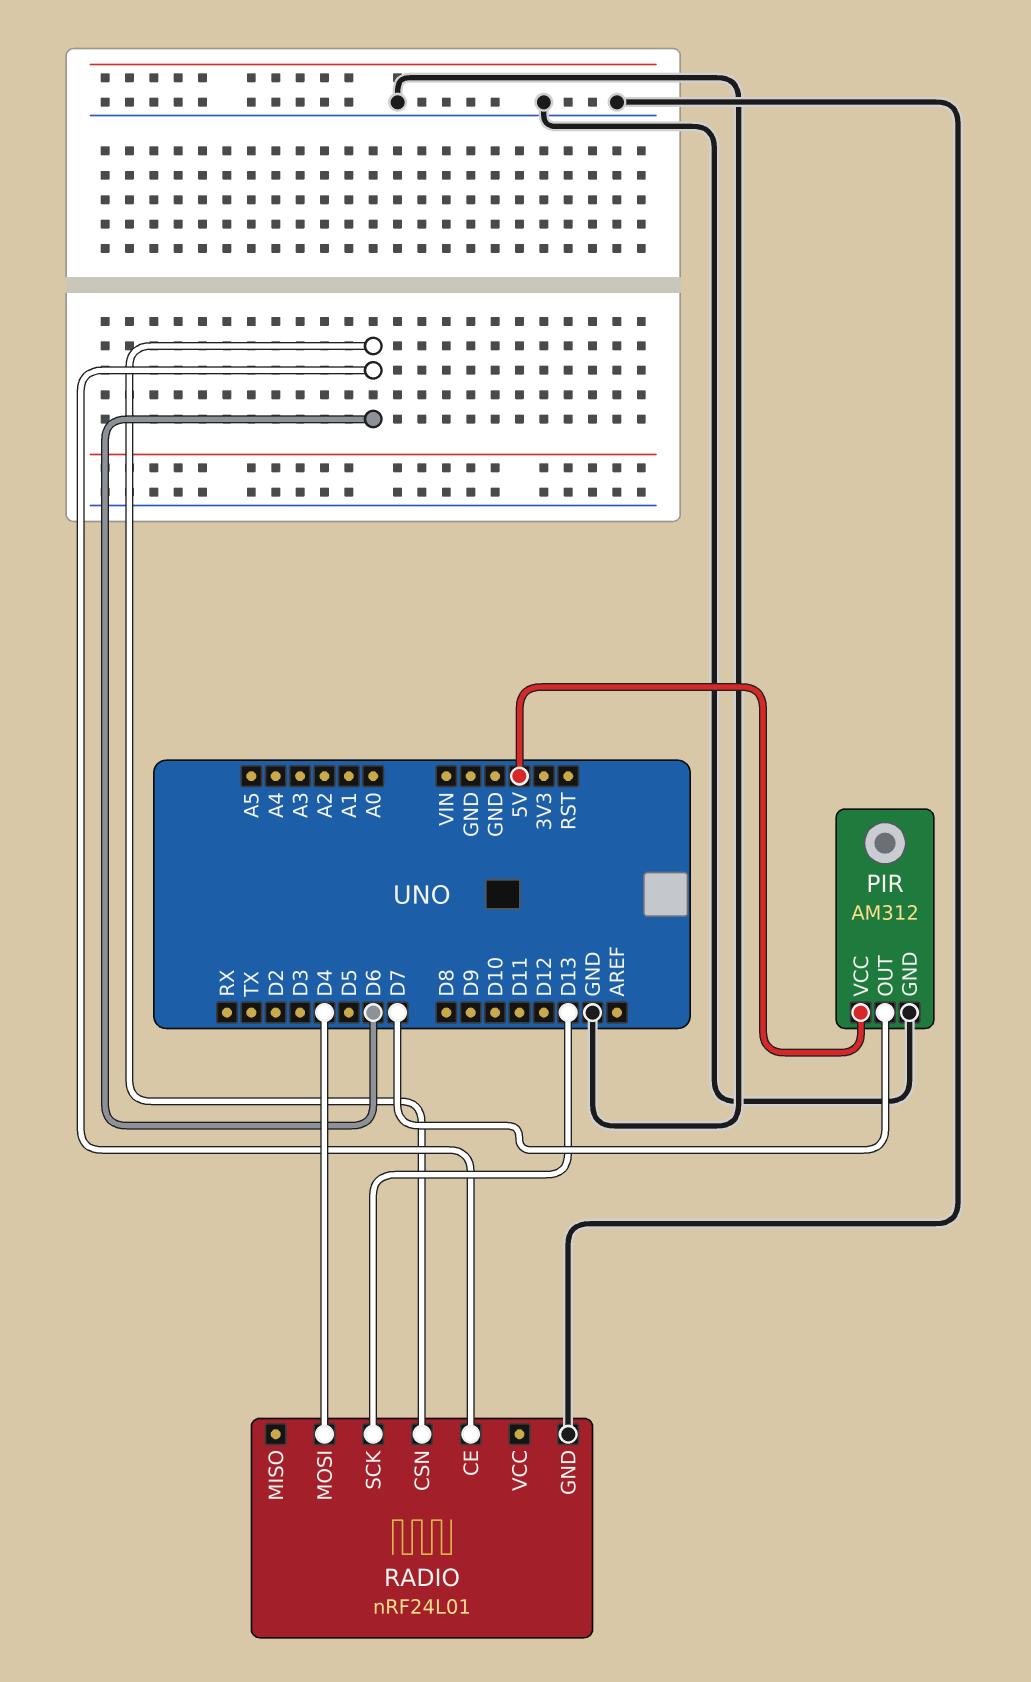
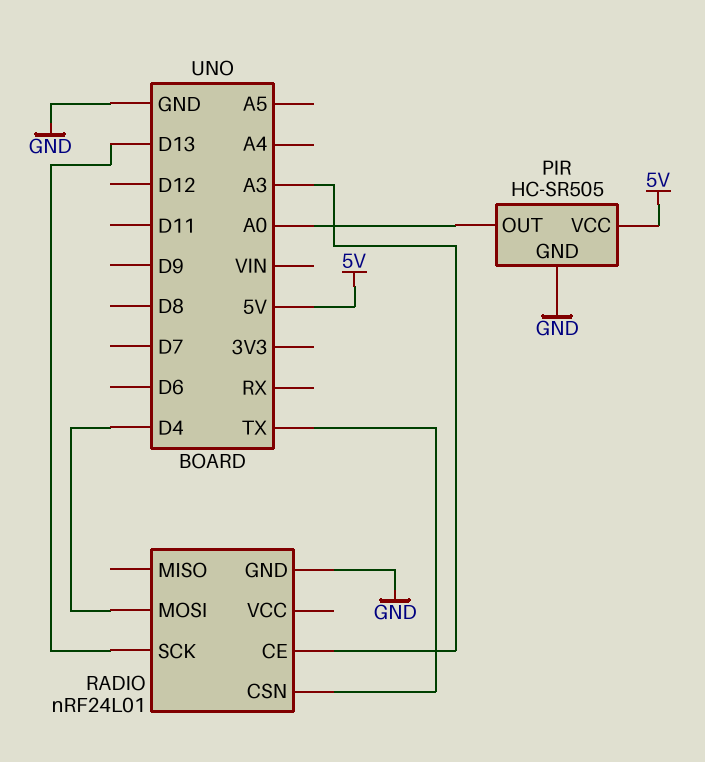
PIR: AM312 -> HC-SR505
PIR pin OUT: D7 -> A0
RADIO pin CE: D6 -> A3
RADIO pin CSN: D6 -> TX

